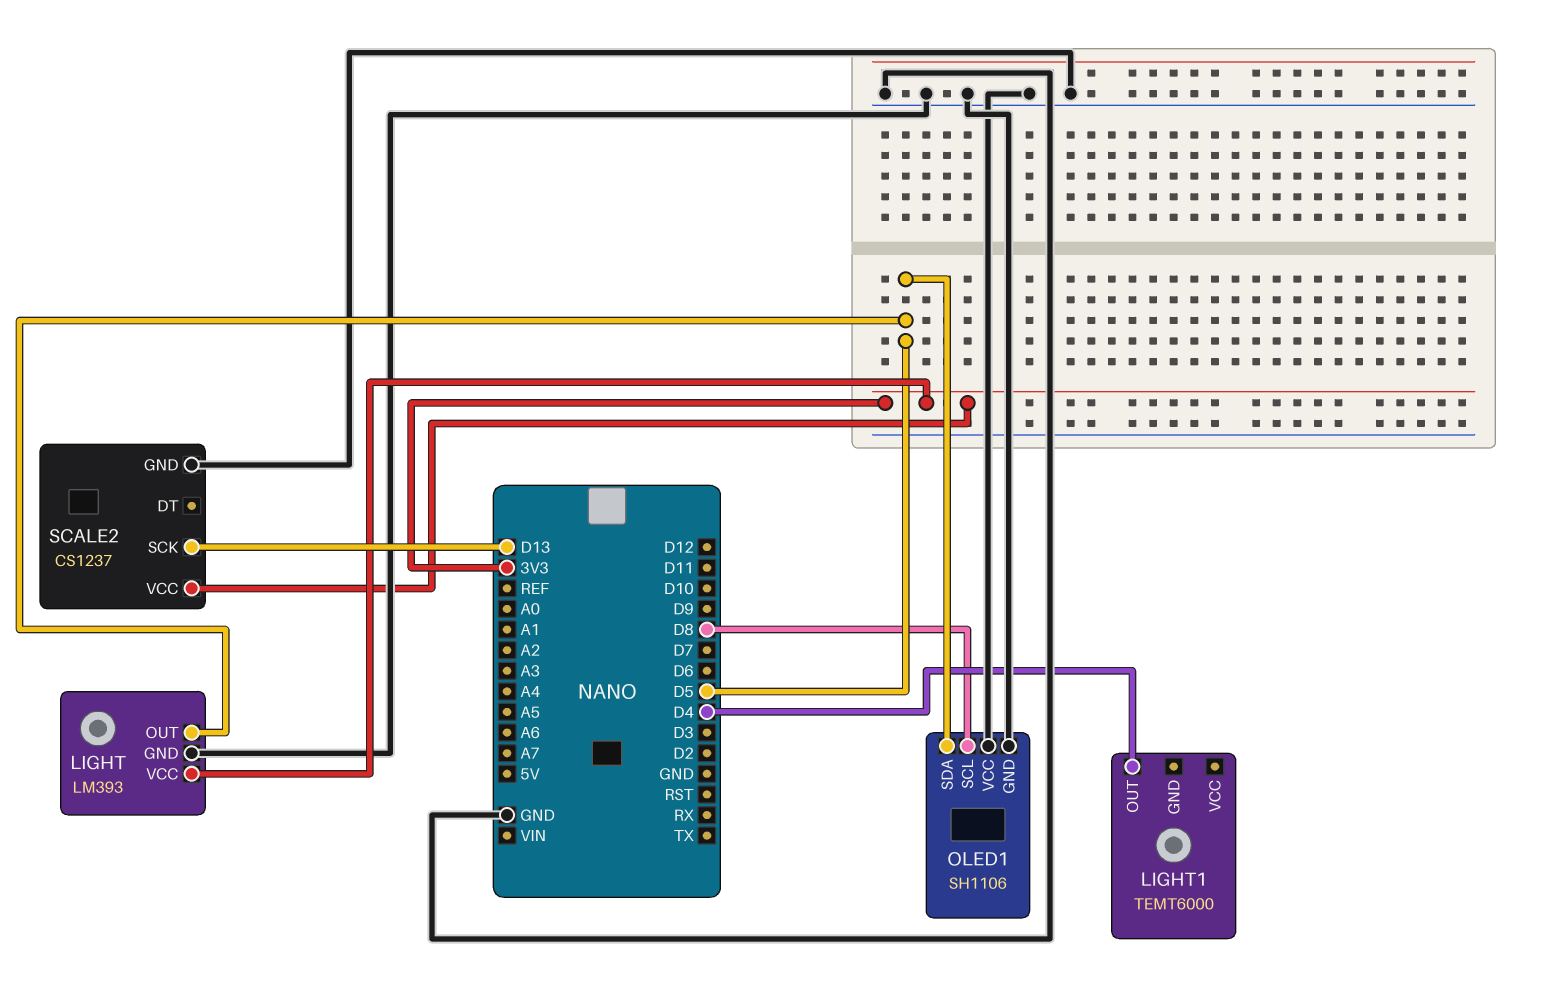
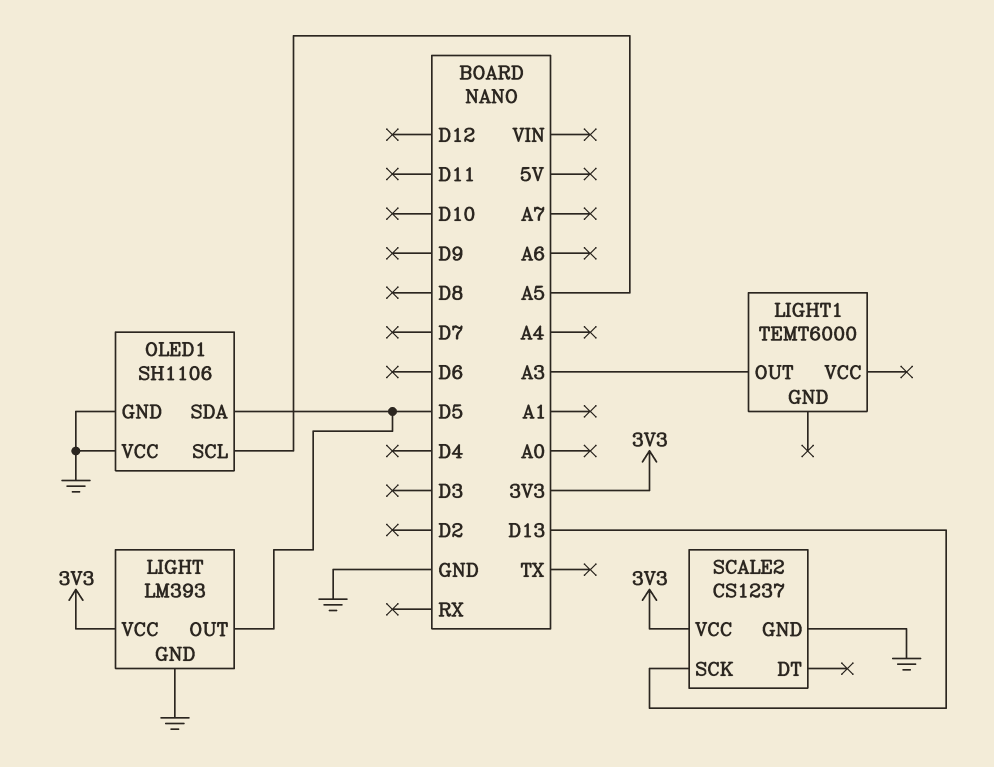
LIGHT1 pin OUT: D4 -> A3
OLED1 pin SCL: D8 -> A5

